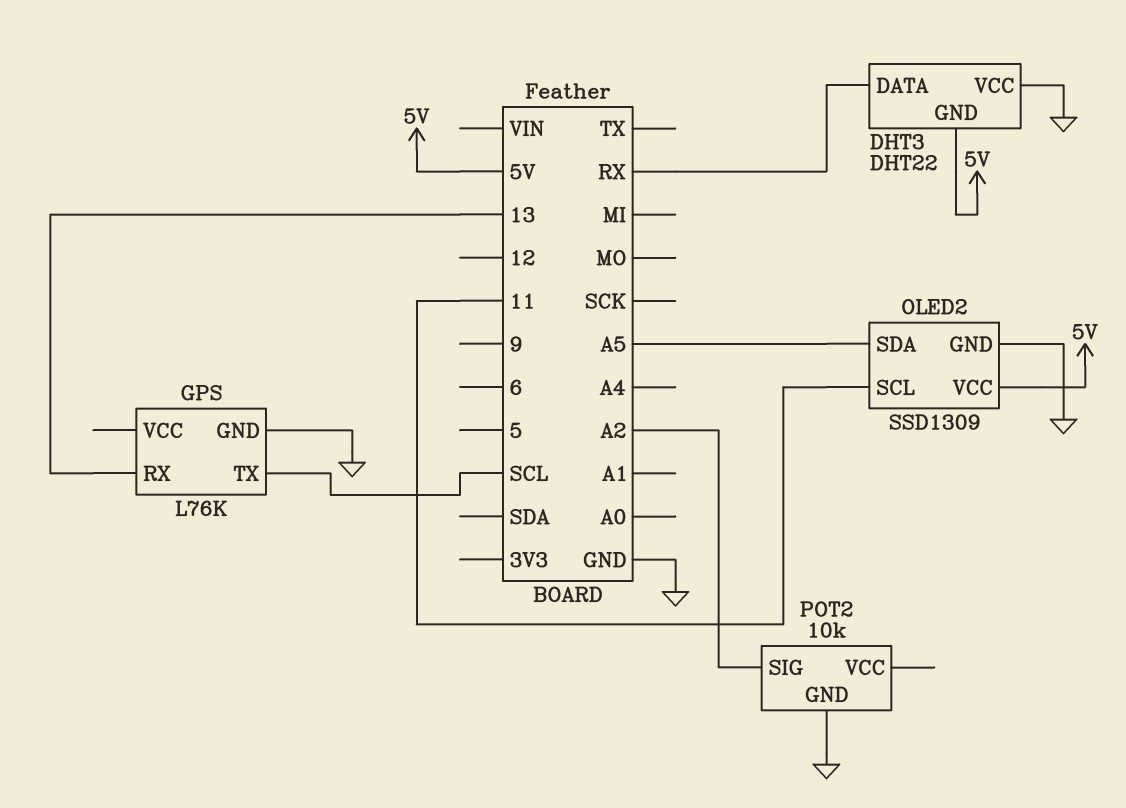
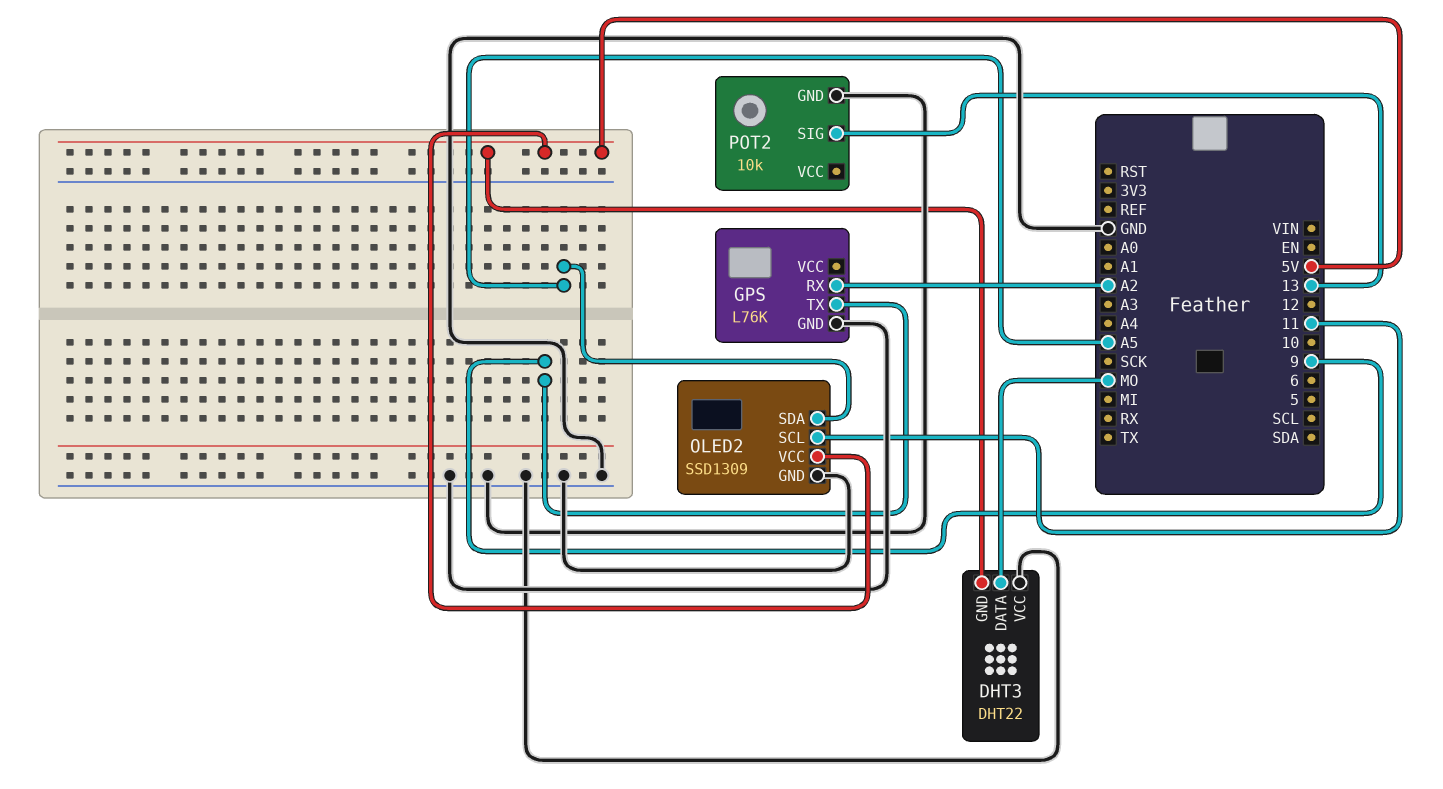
DHT3 pin DATA: RX -> MO
GPS pin RX: 13 -> A2
GPS pin TX: SCL -> 9
POT2 pin SIG: A2 -> 13

